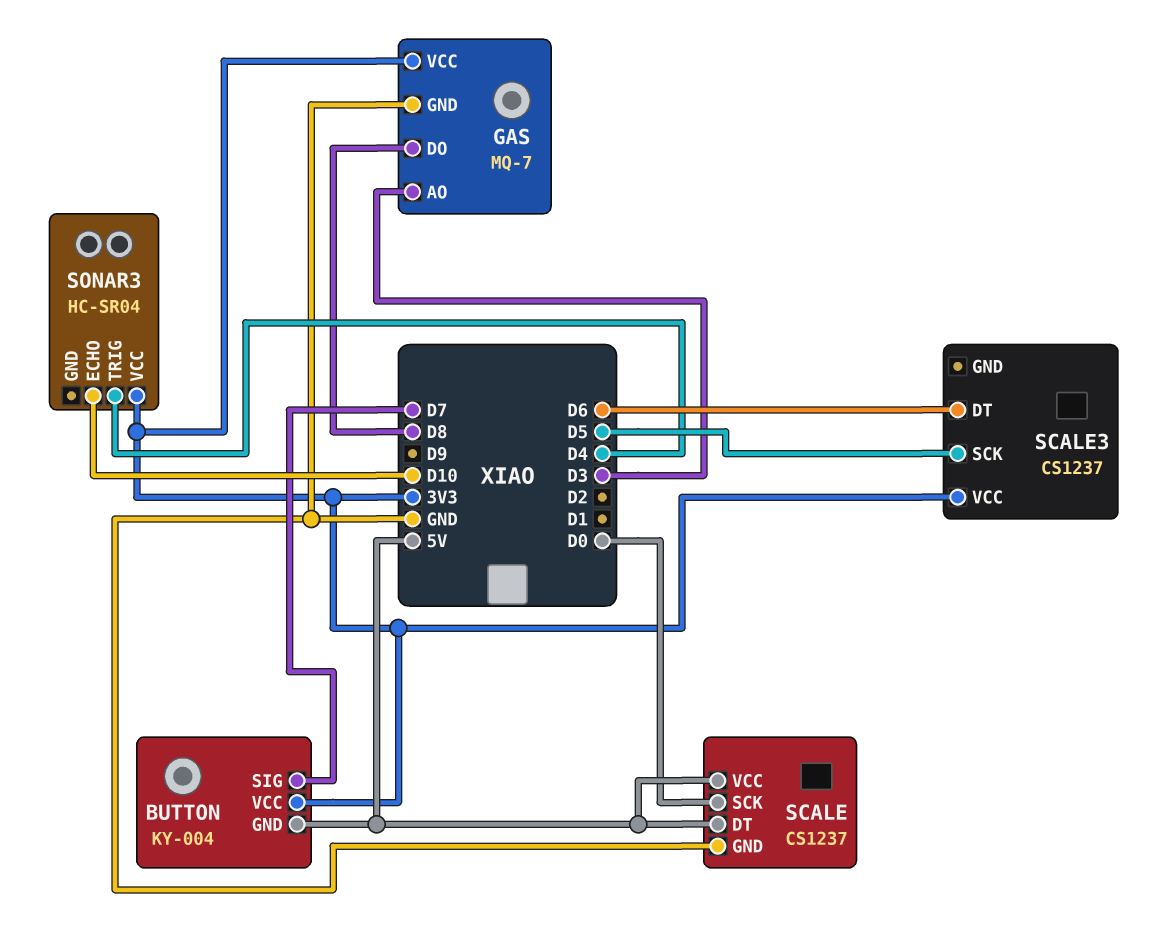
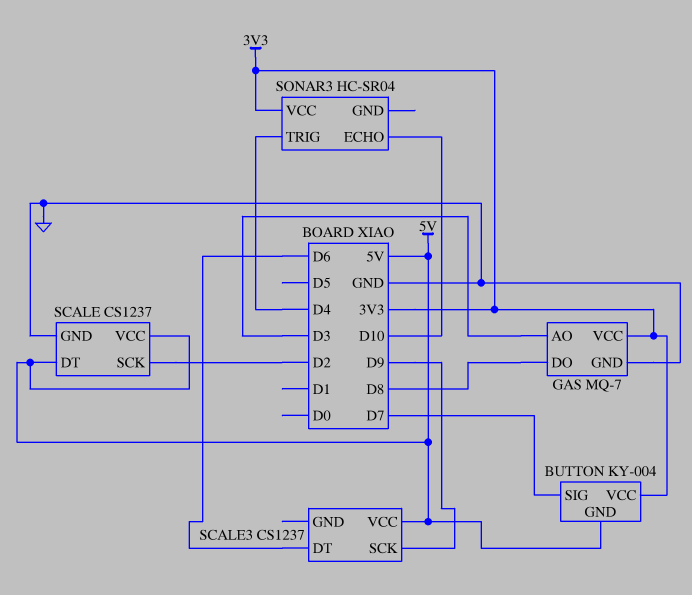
SCALE pin SCK: D0 -> D2
SCALE3 pin SCK: D5 -> D9
SCALE3 pin VCC: 3V3 -> 5V

